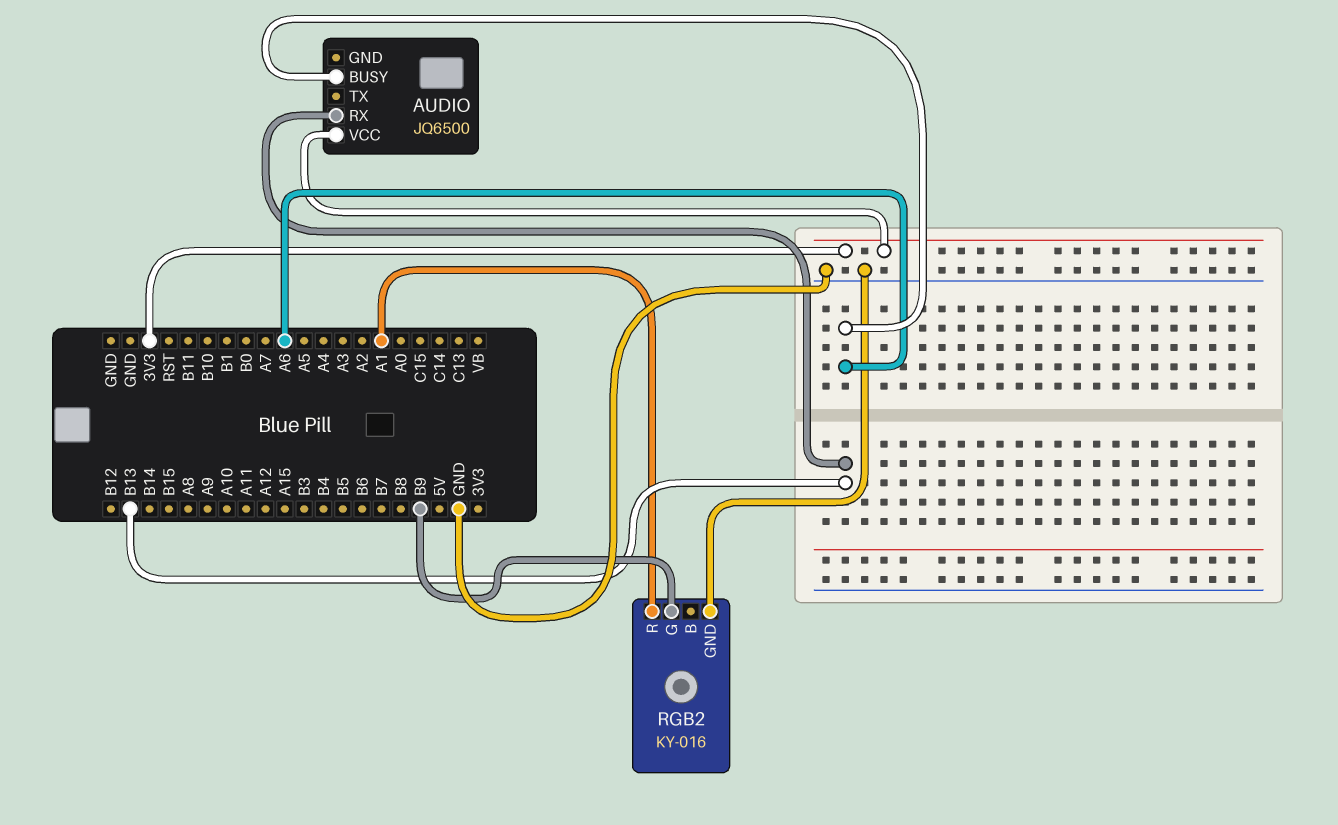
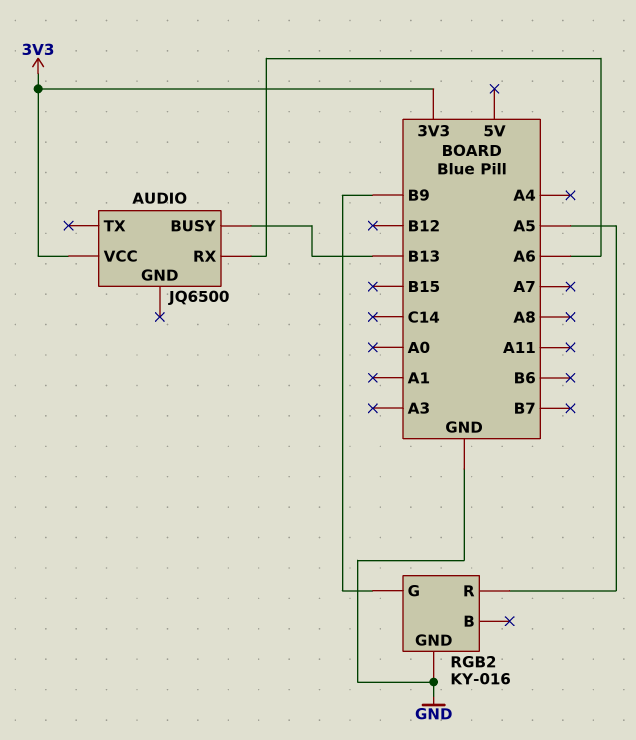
AUDIO pin BUSY: A6 -> B13
AUDIO pin RX: B13 -> A6
RGB2 pin R: A1 -> A5

